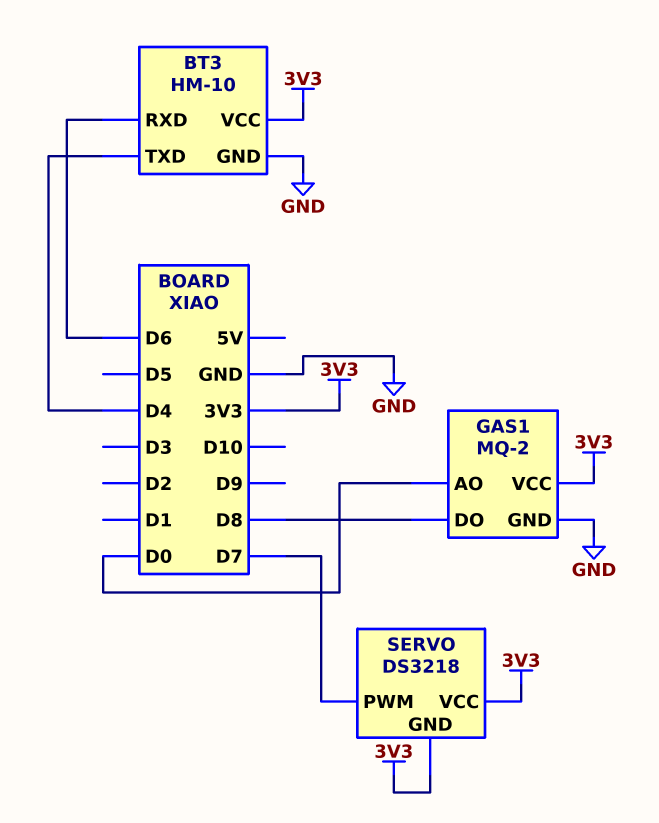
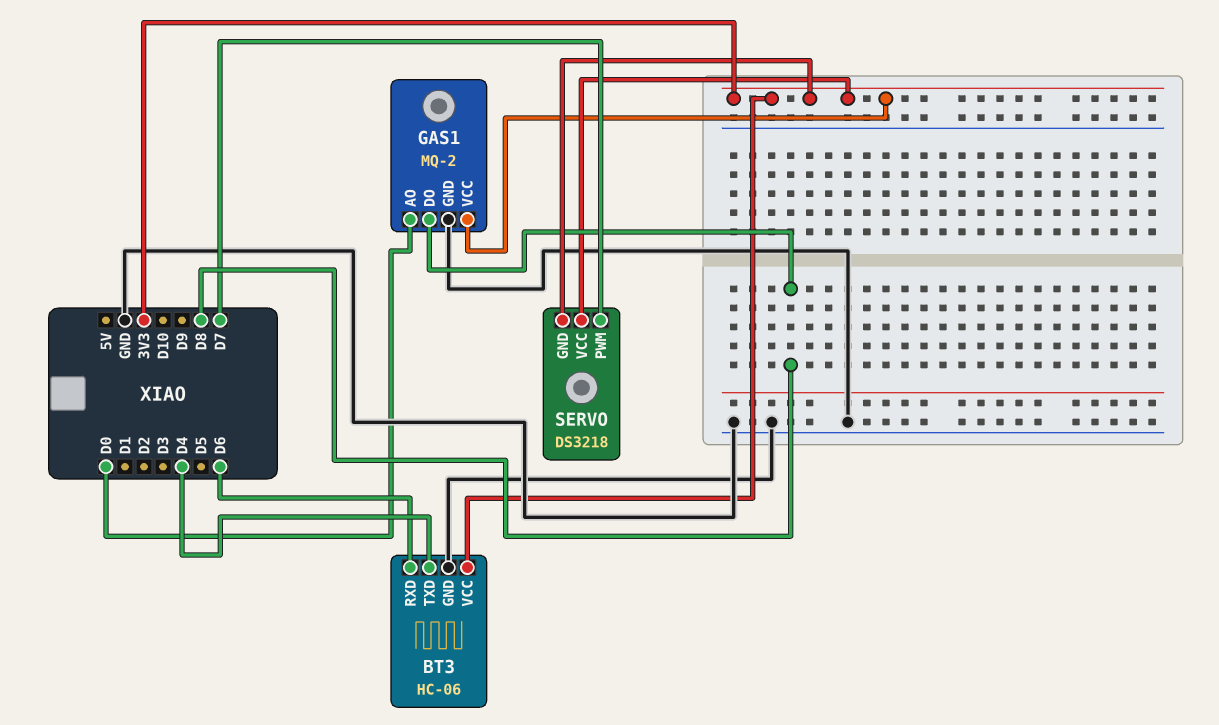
BT3: HM-10 -> HC-06

